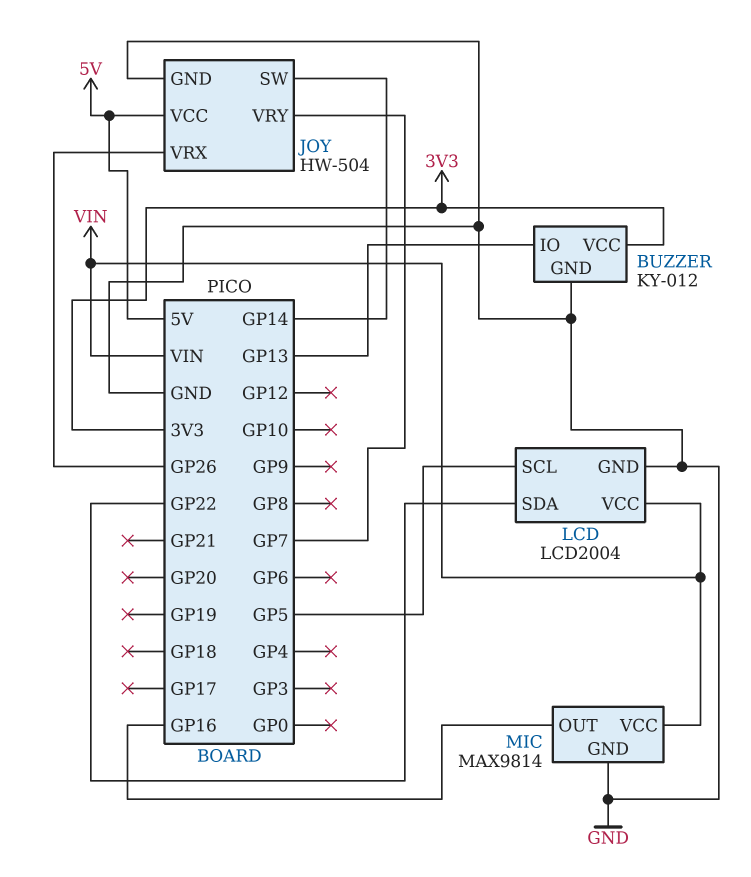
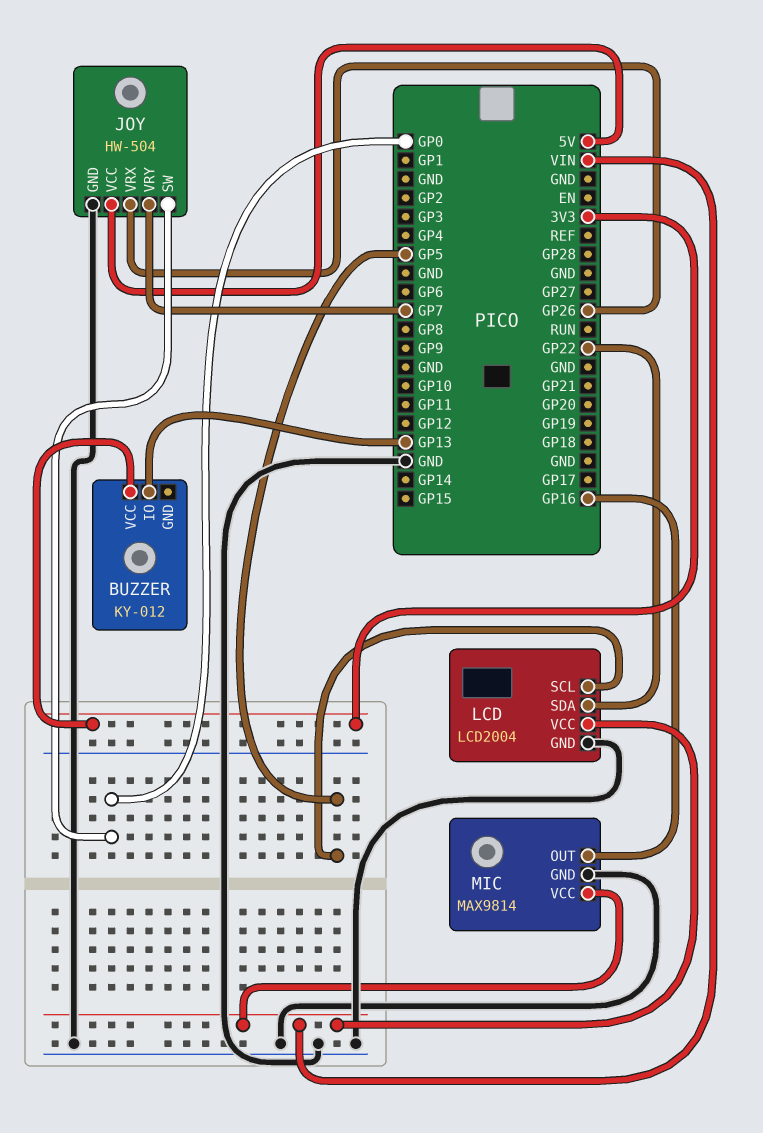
BUZZER pin GND: GND -> none
JOY pin SW: GP14 -> GP0

